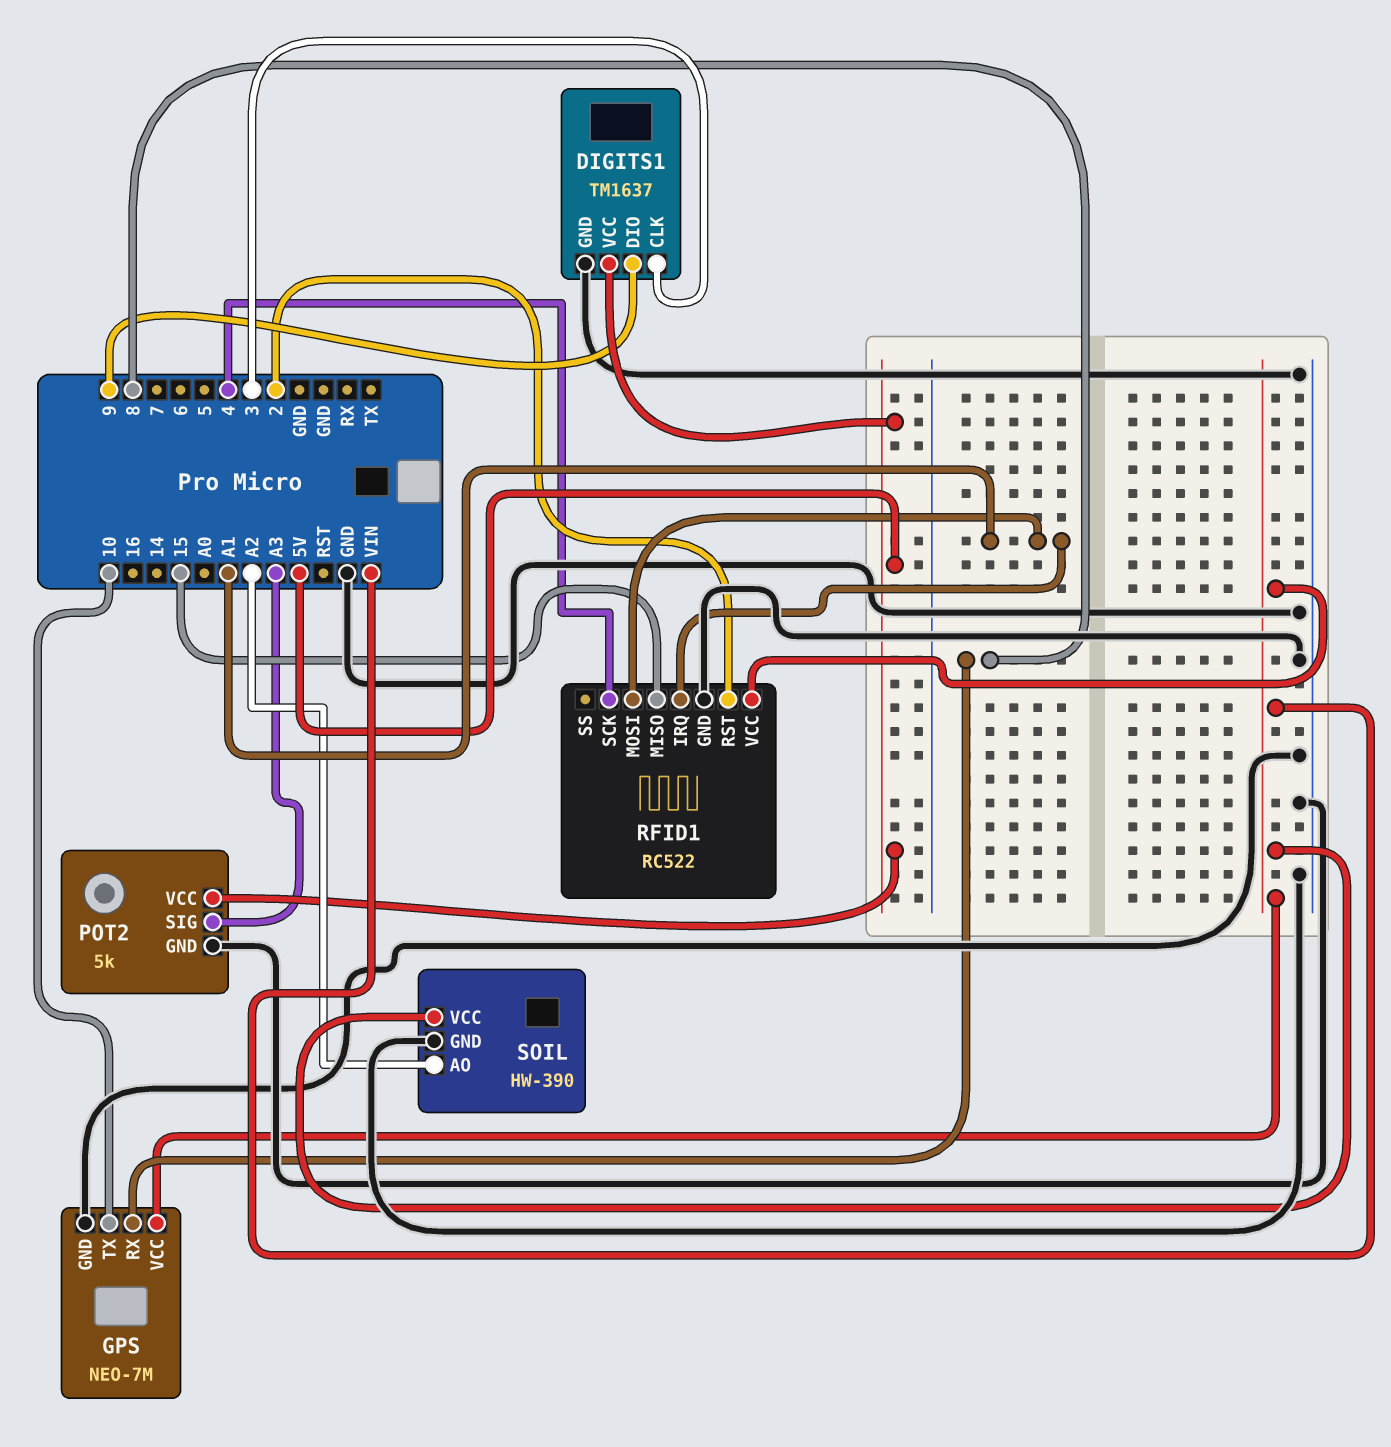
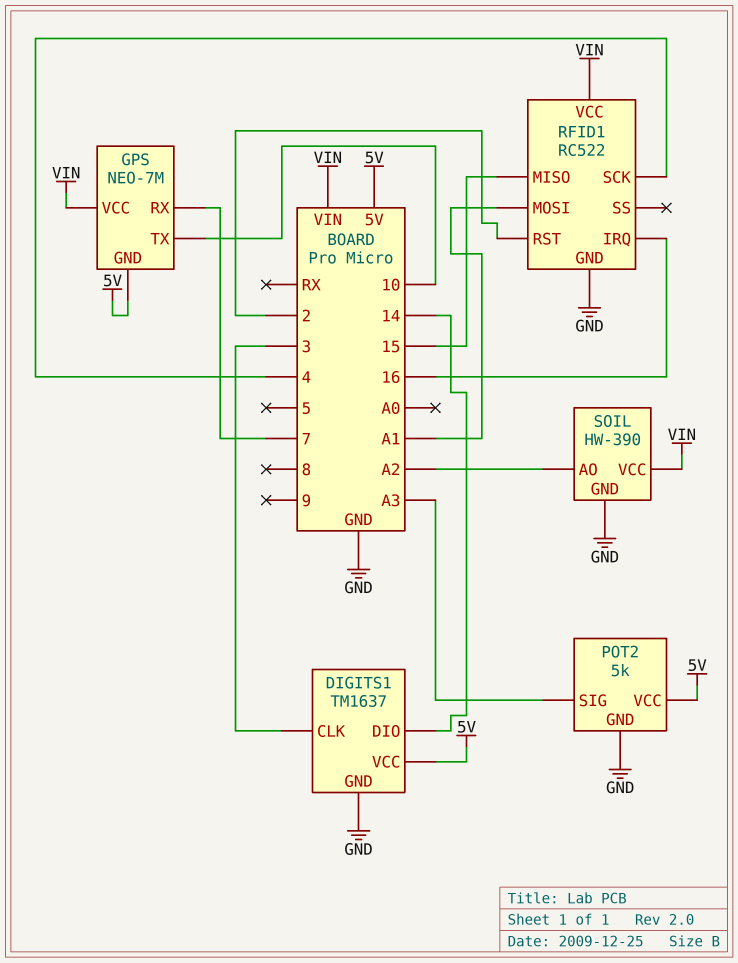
DIGITS1 pin DIO: 9 -> 14
GPS pin GND: GND -> 5V
GPS pin RX: 8 -> 7
RFID1 pin IRQ: A1 -> 16

